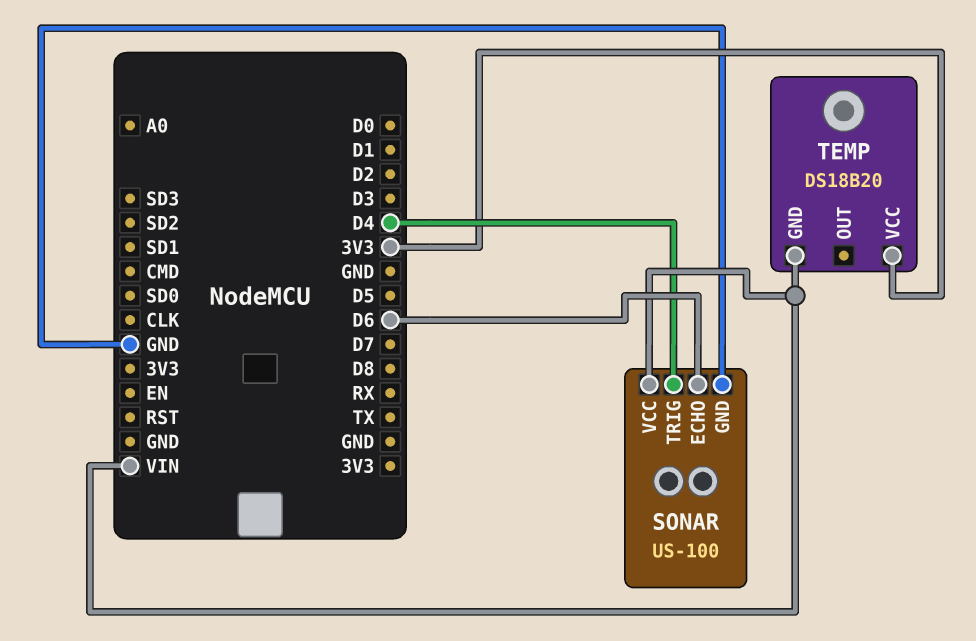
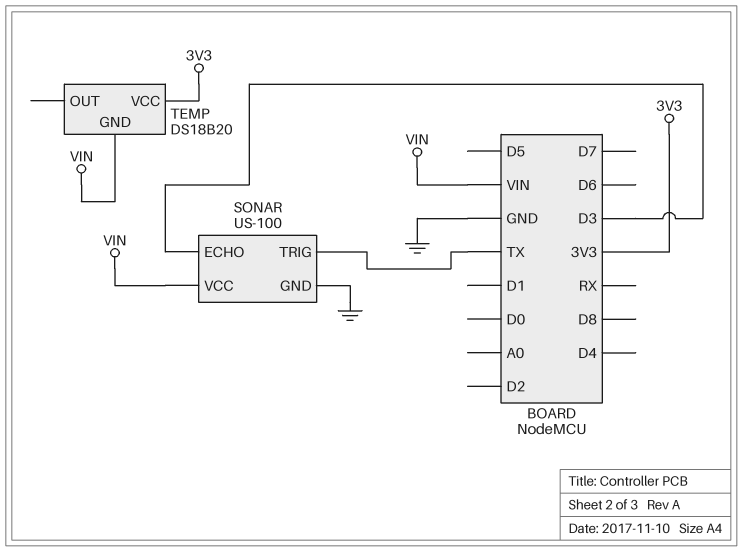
SONAR pin ECHO: D6 -> D3
SONAR pin TRIG: D4 -> TX

